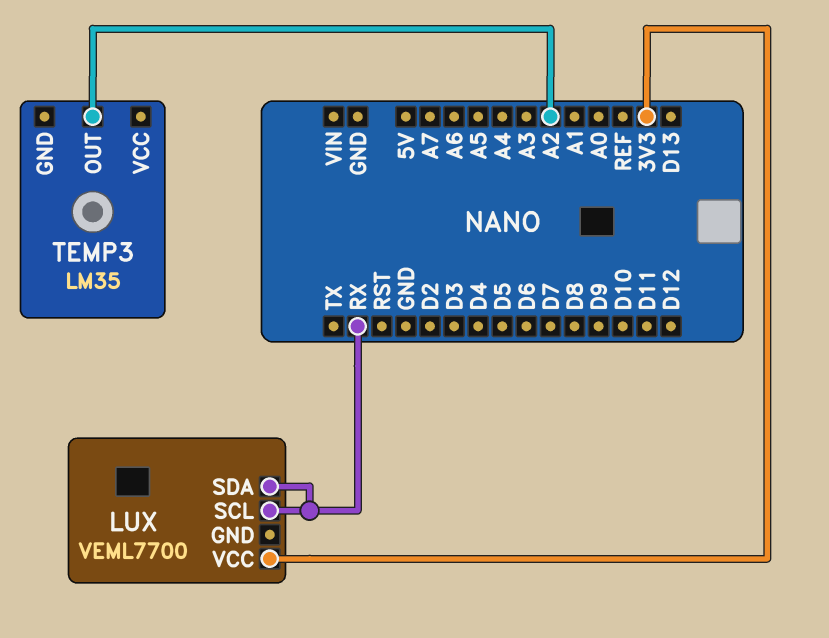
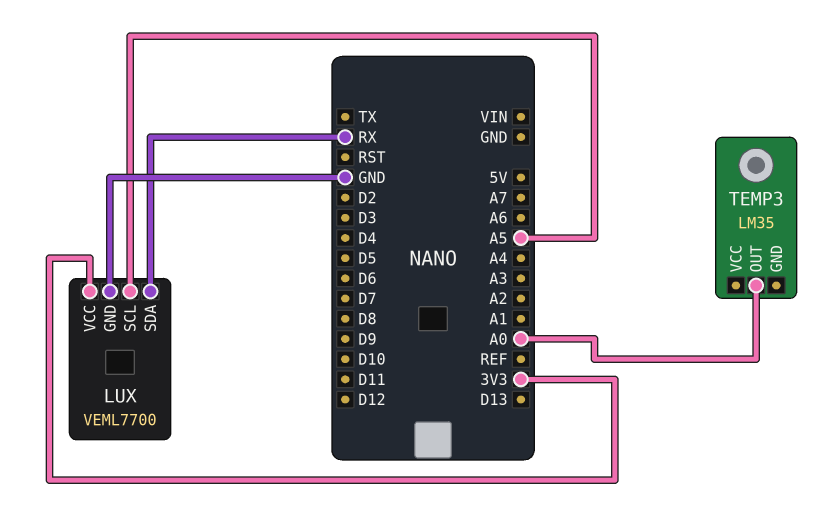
LUX pin GND: none -> GND
LUX pin SCL: RX -> A5
TEMP3 pin OUT: A2 -> A0

